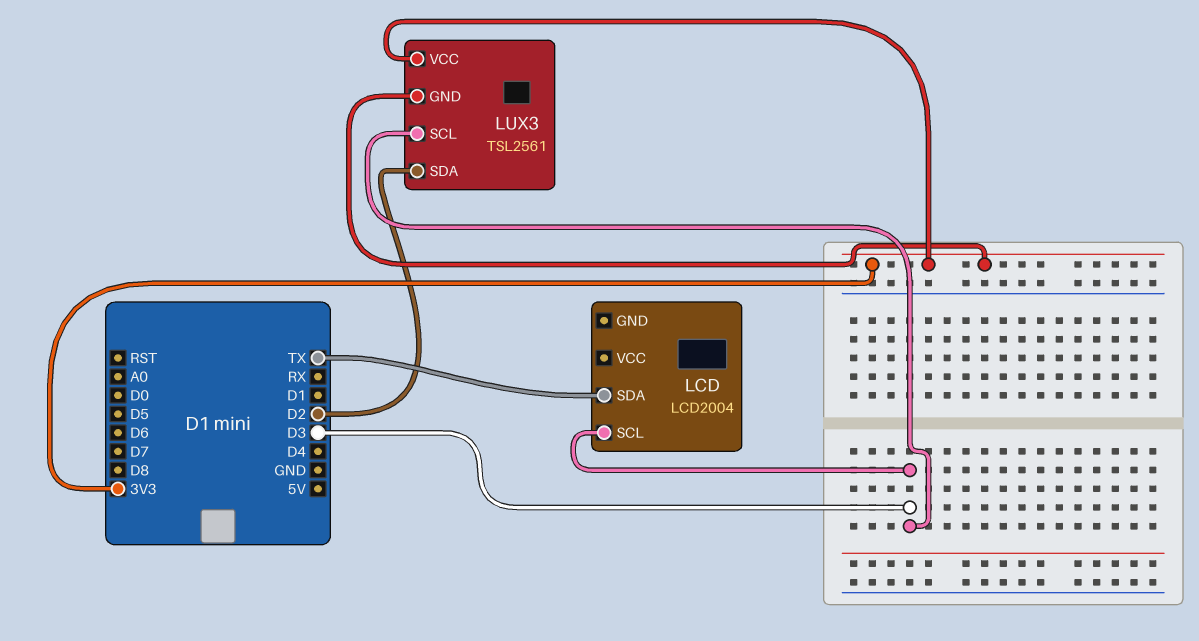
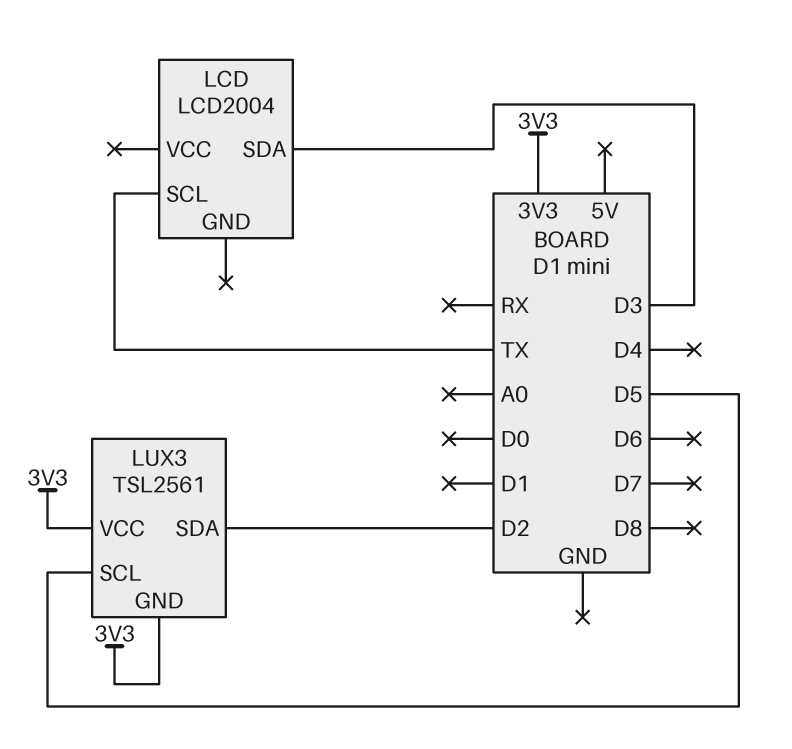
LCD pin SCL: D3 -> TX
LCD pin SDA: TX -> D3
LUX3 pin SCL: D3 -> D5

